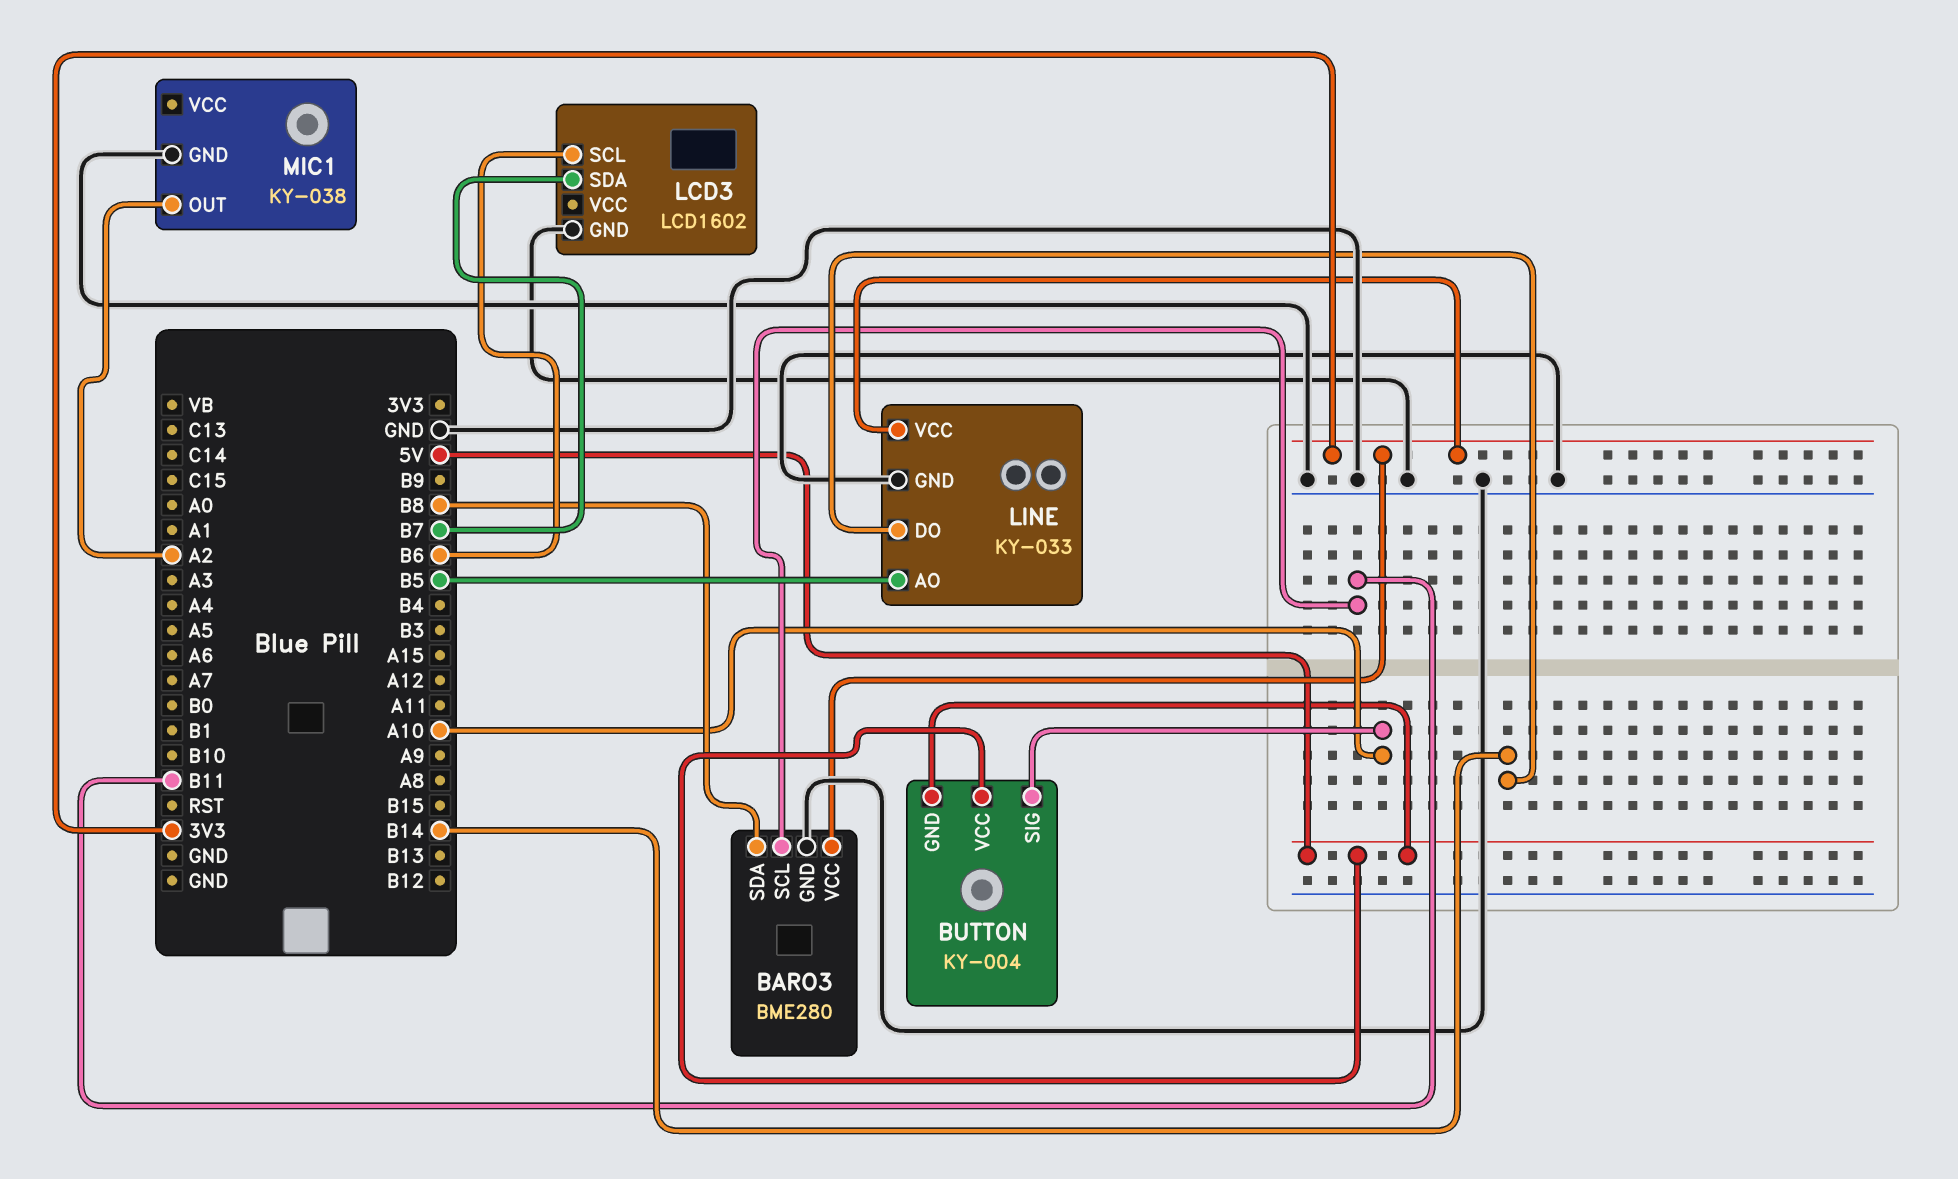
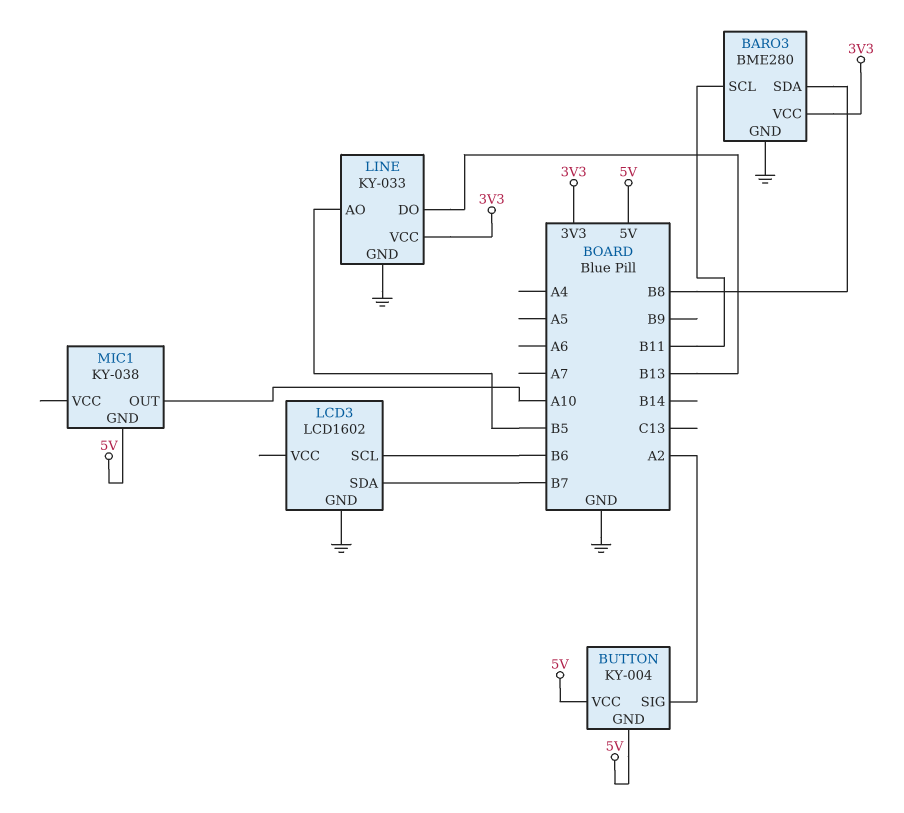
BUTTON pin SIG: A10 -> A2
LINE pin DO: B14 -> B13
MIC1 pin GND: GND -> 5V
MIC1 pin OUT: A2 -> A10

